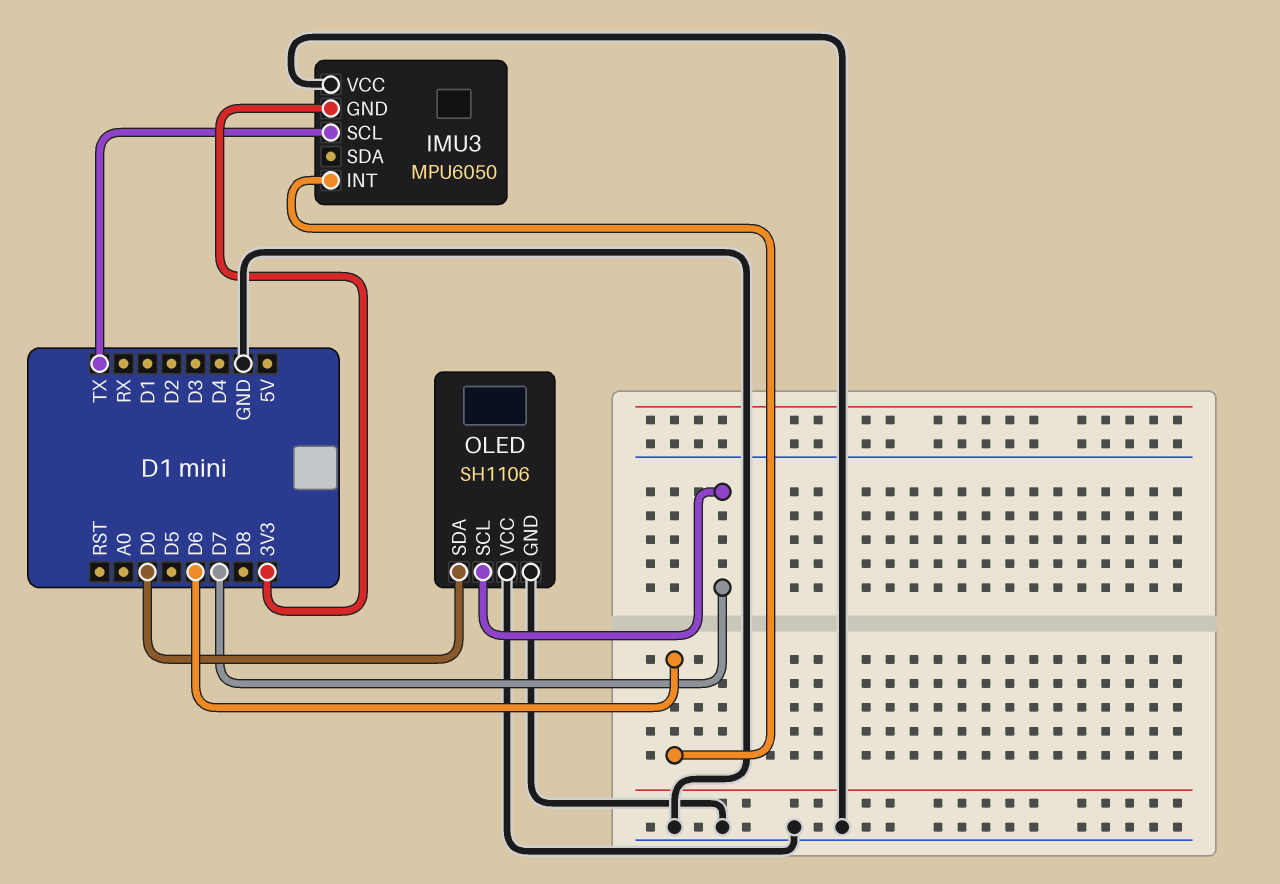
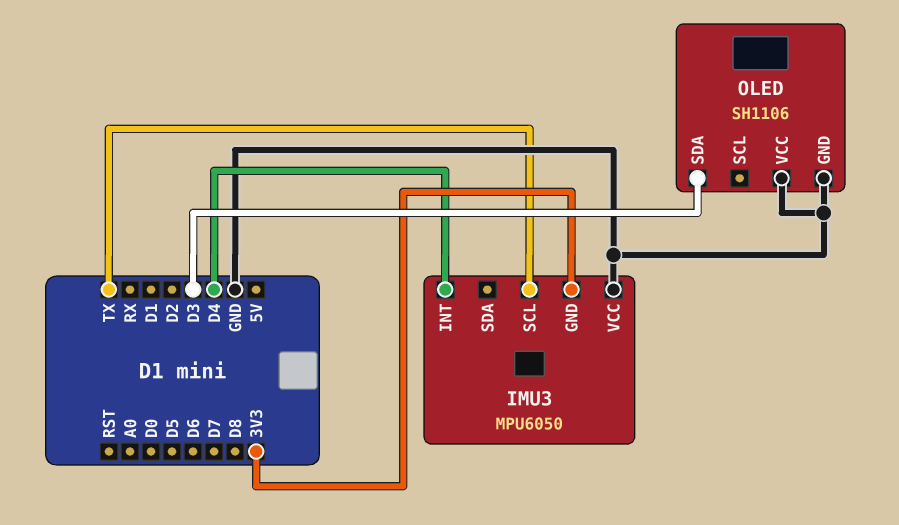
IMU3 pin INT: D6 -> D4
OLED pin SCL: D7 -> none
OLED pin SDA: D0 -> D3

